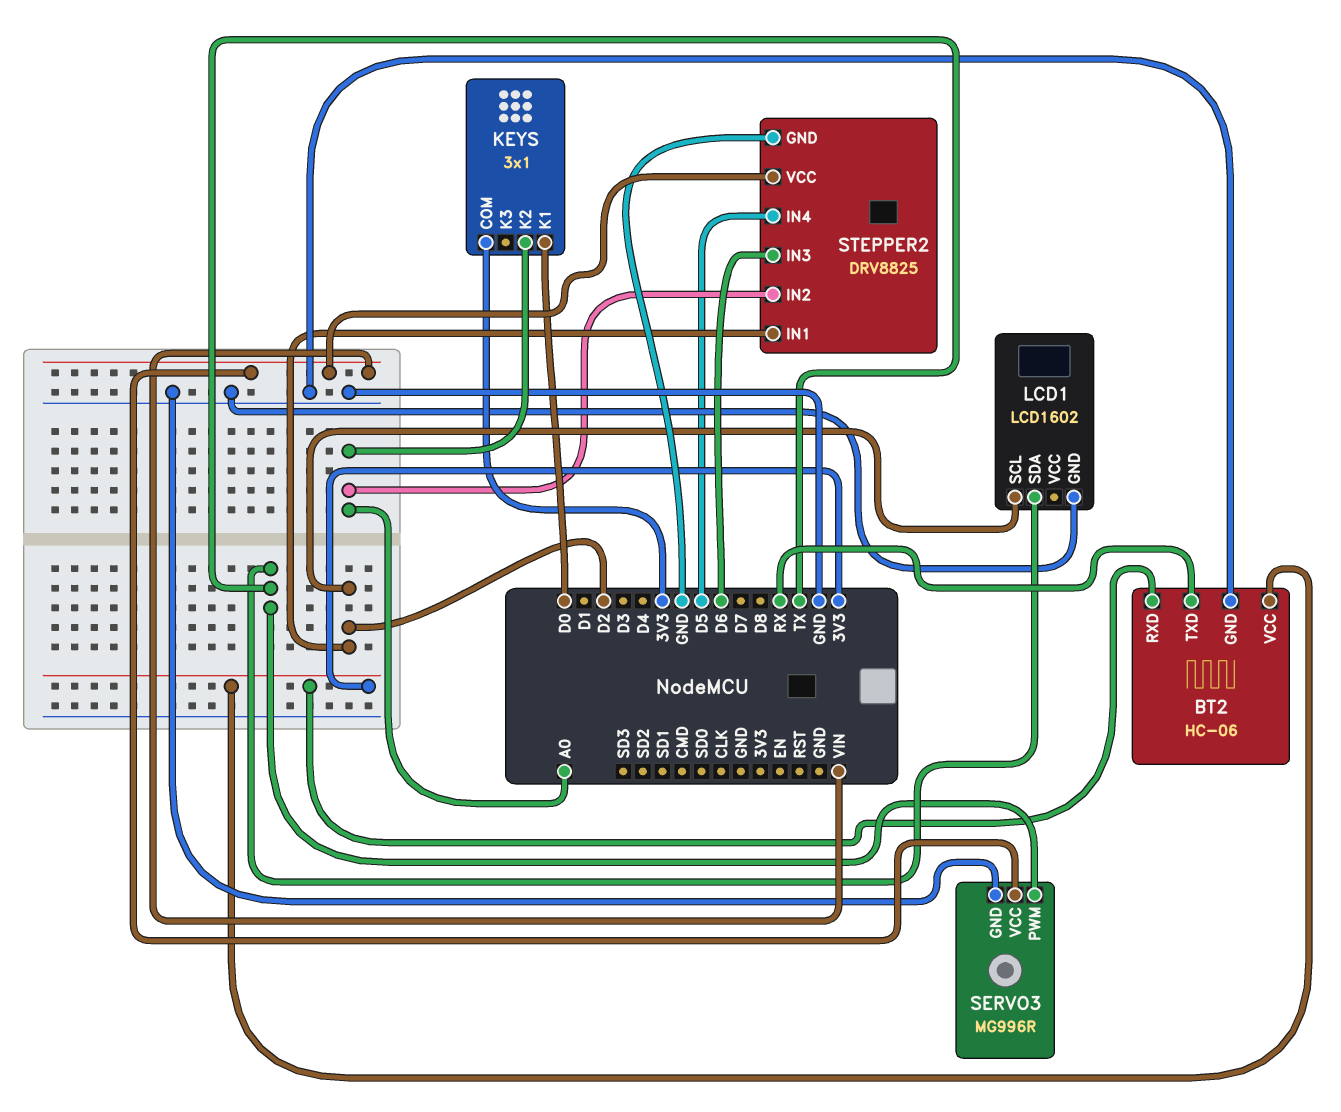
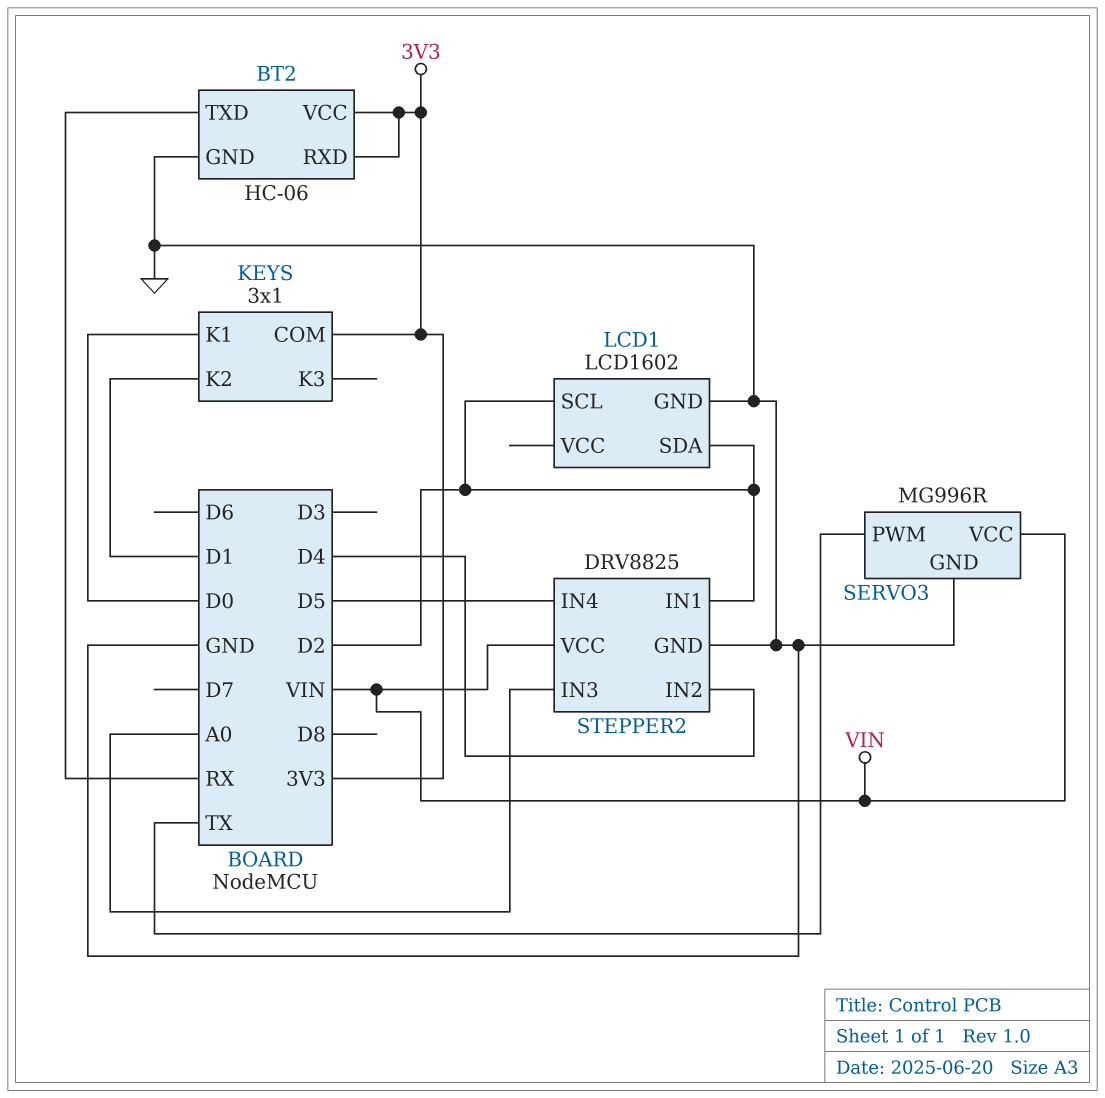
KEYS pin K2: A0 -> D1
LCD1 pin SDA: TX -> D2
STEPPER2 pin IN2: A0 -> D4
STEPPER2 pin IN3: D6 -> A0

